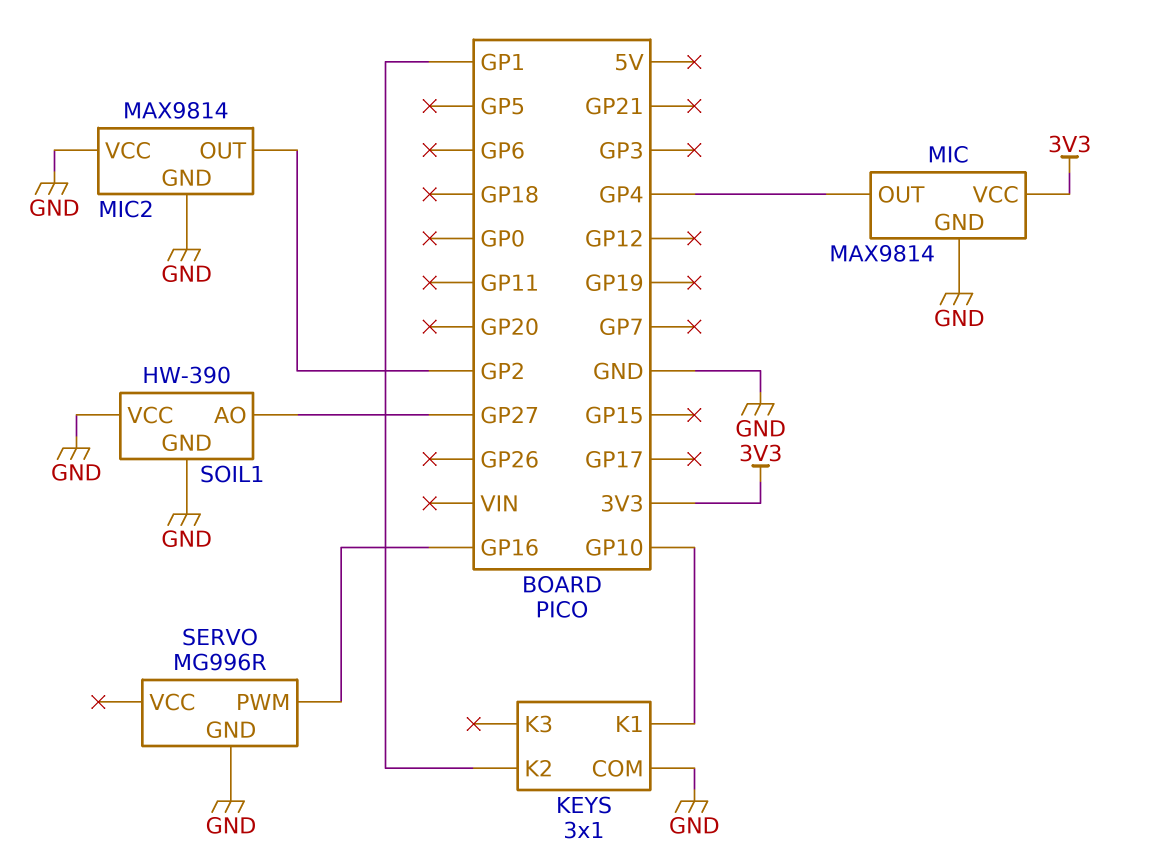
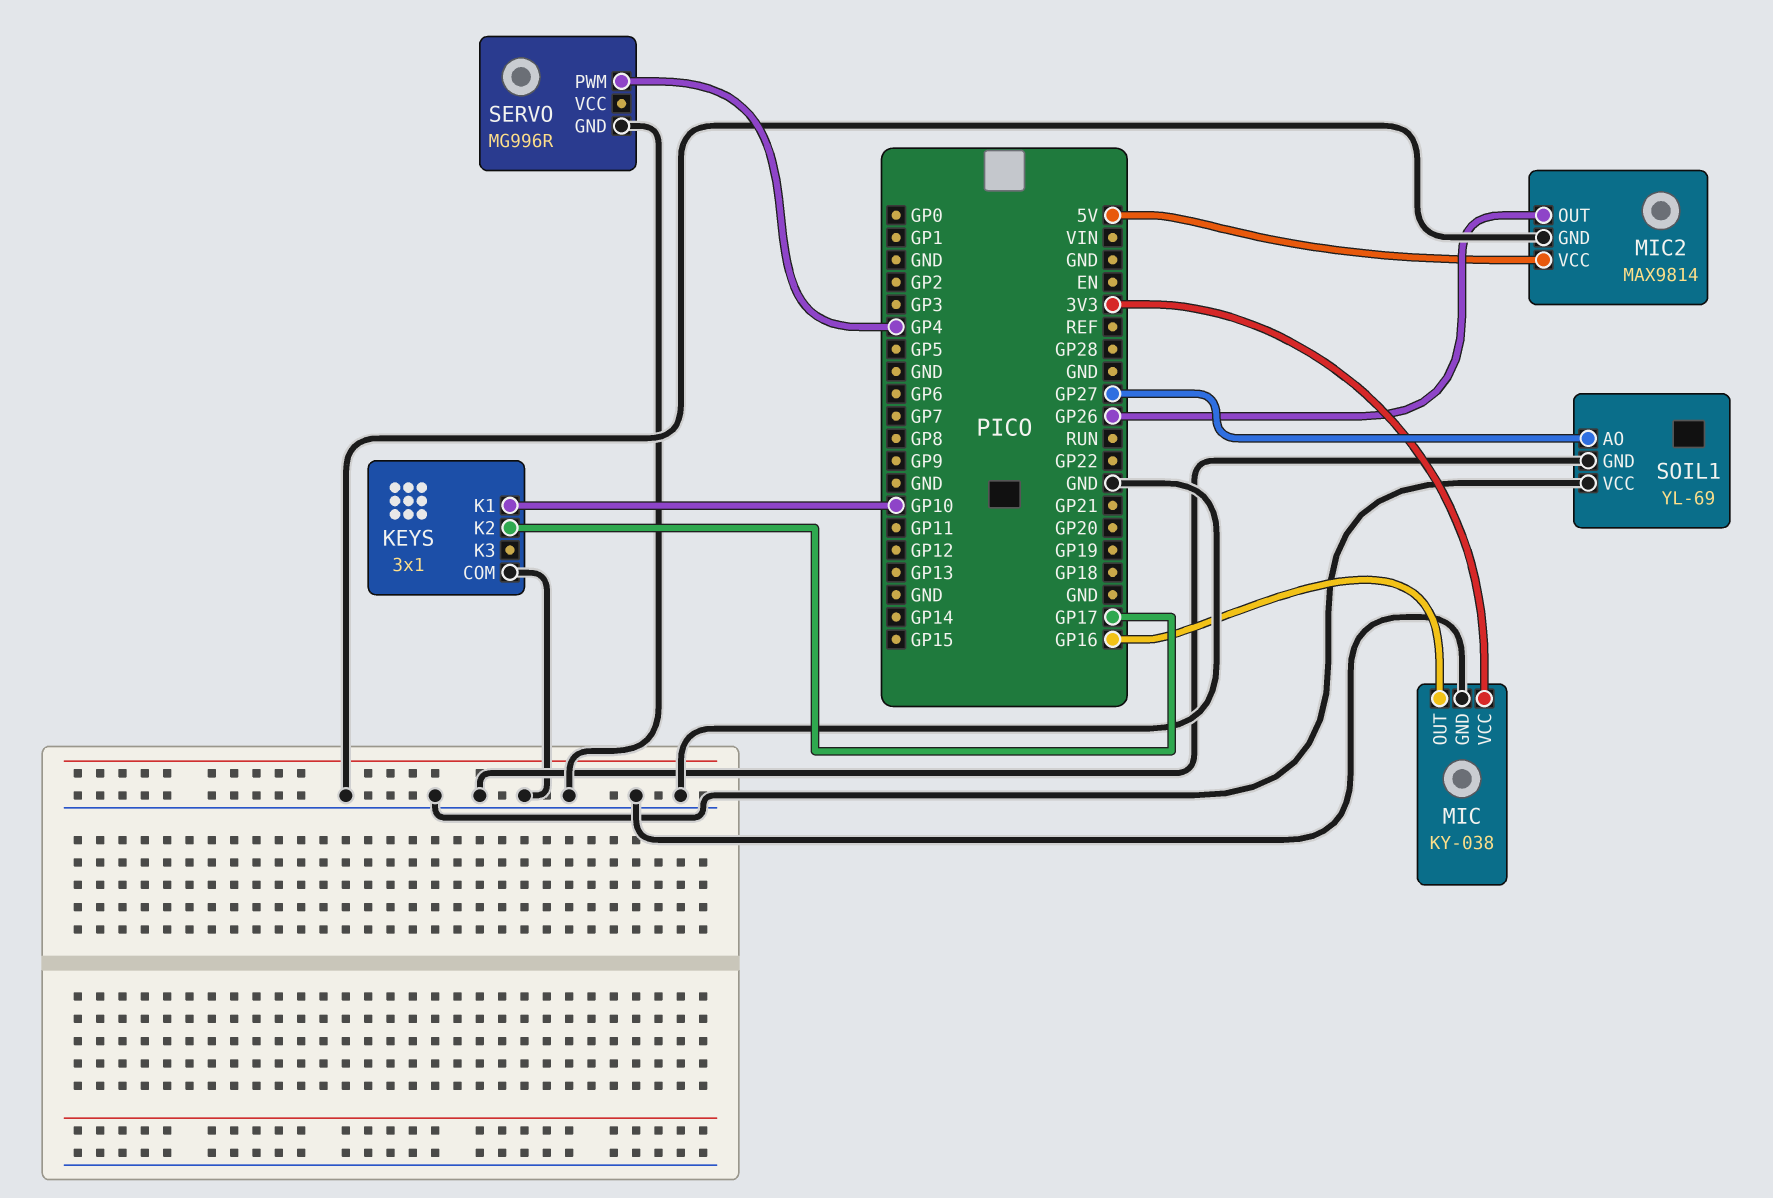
KEYS pin K2: GP1 -> GP17
MIC: MAX9814 -> KY-038
MIC pin OUT: GP4 -> GP16
MIC2 pin OUT: GP2 -> GP26
MIC2 pin VCC: GND -> 5V
SERVO pin PWM: GP16 -> GP4
SOIL1: HW-390 -> YL-69

